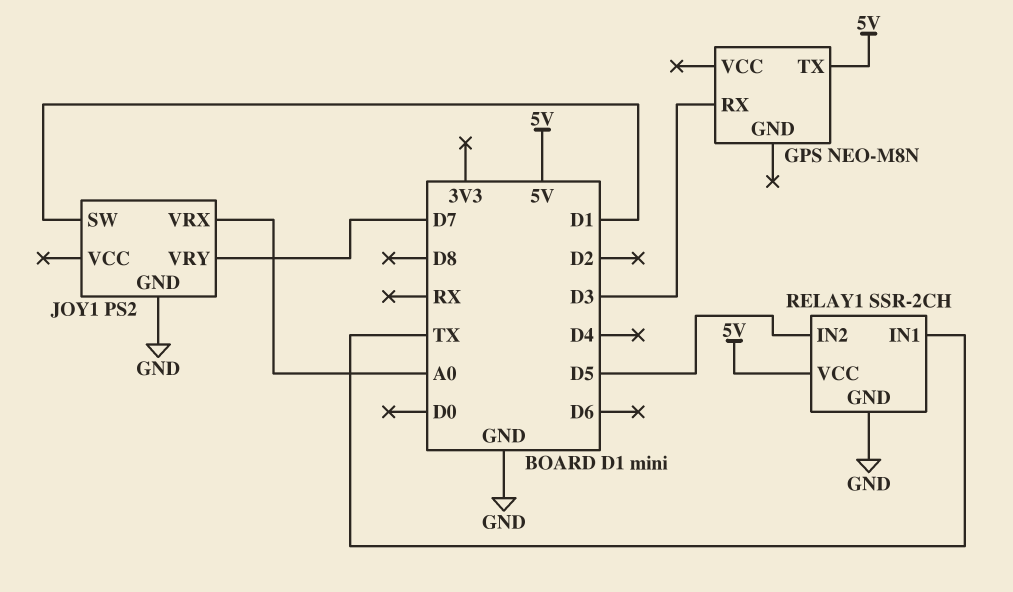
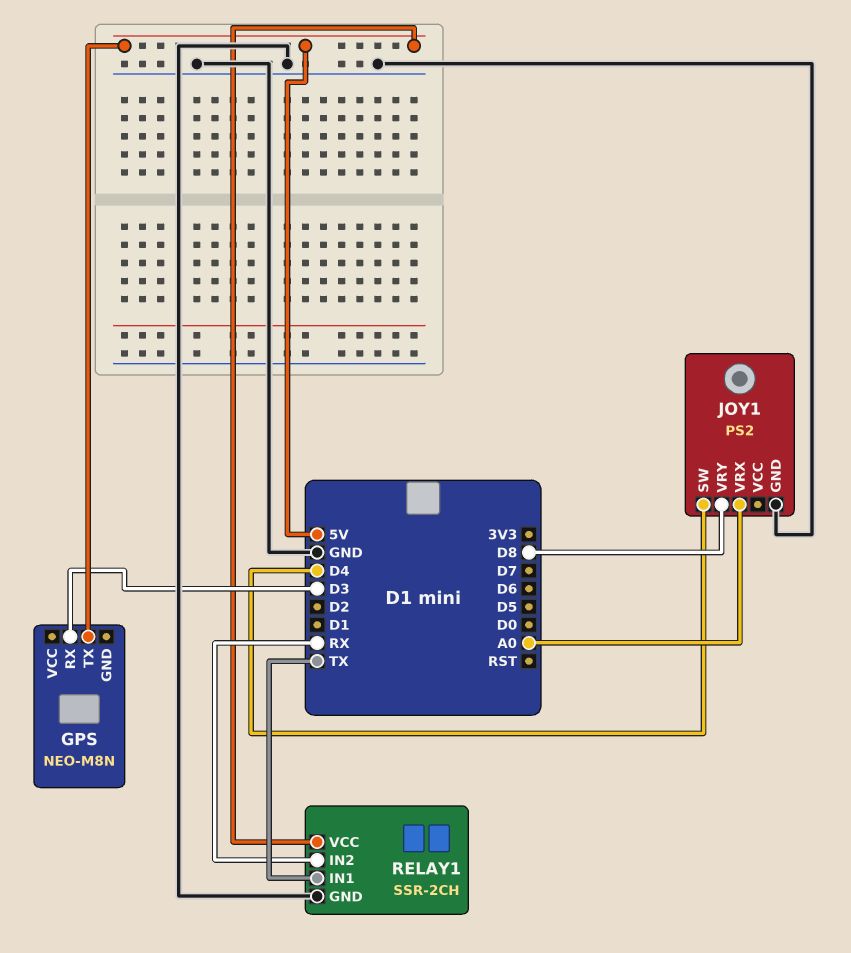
JOY1 pin SW: D1 -> D4
JOY1 pin VRY: D7 -> D8
RELAY1 pin IN2: D5 -> RX

